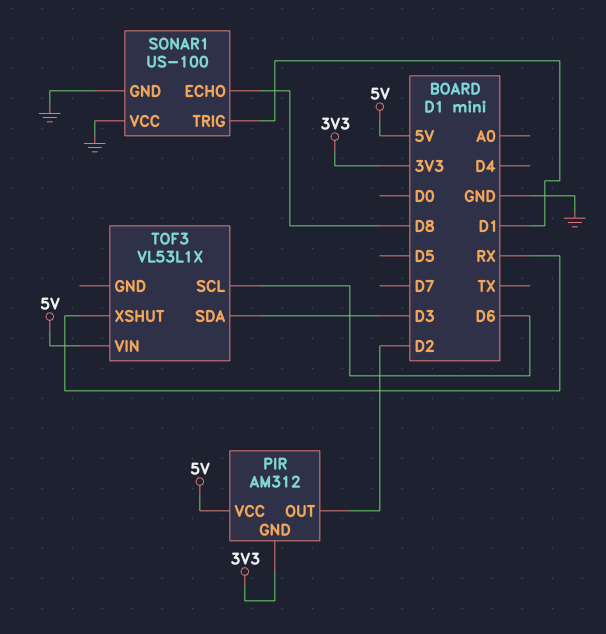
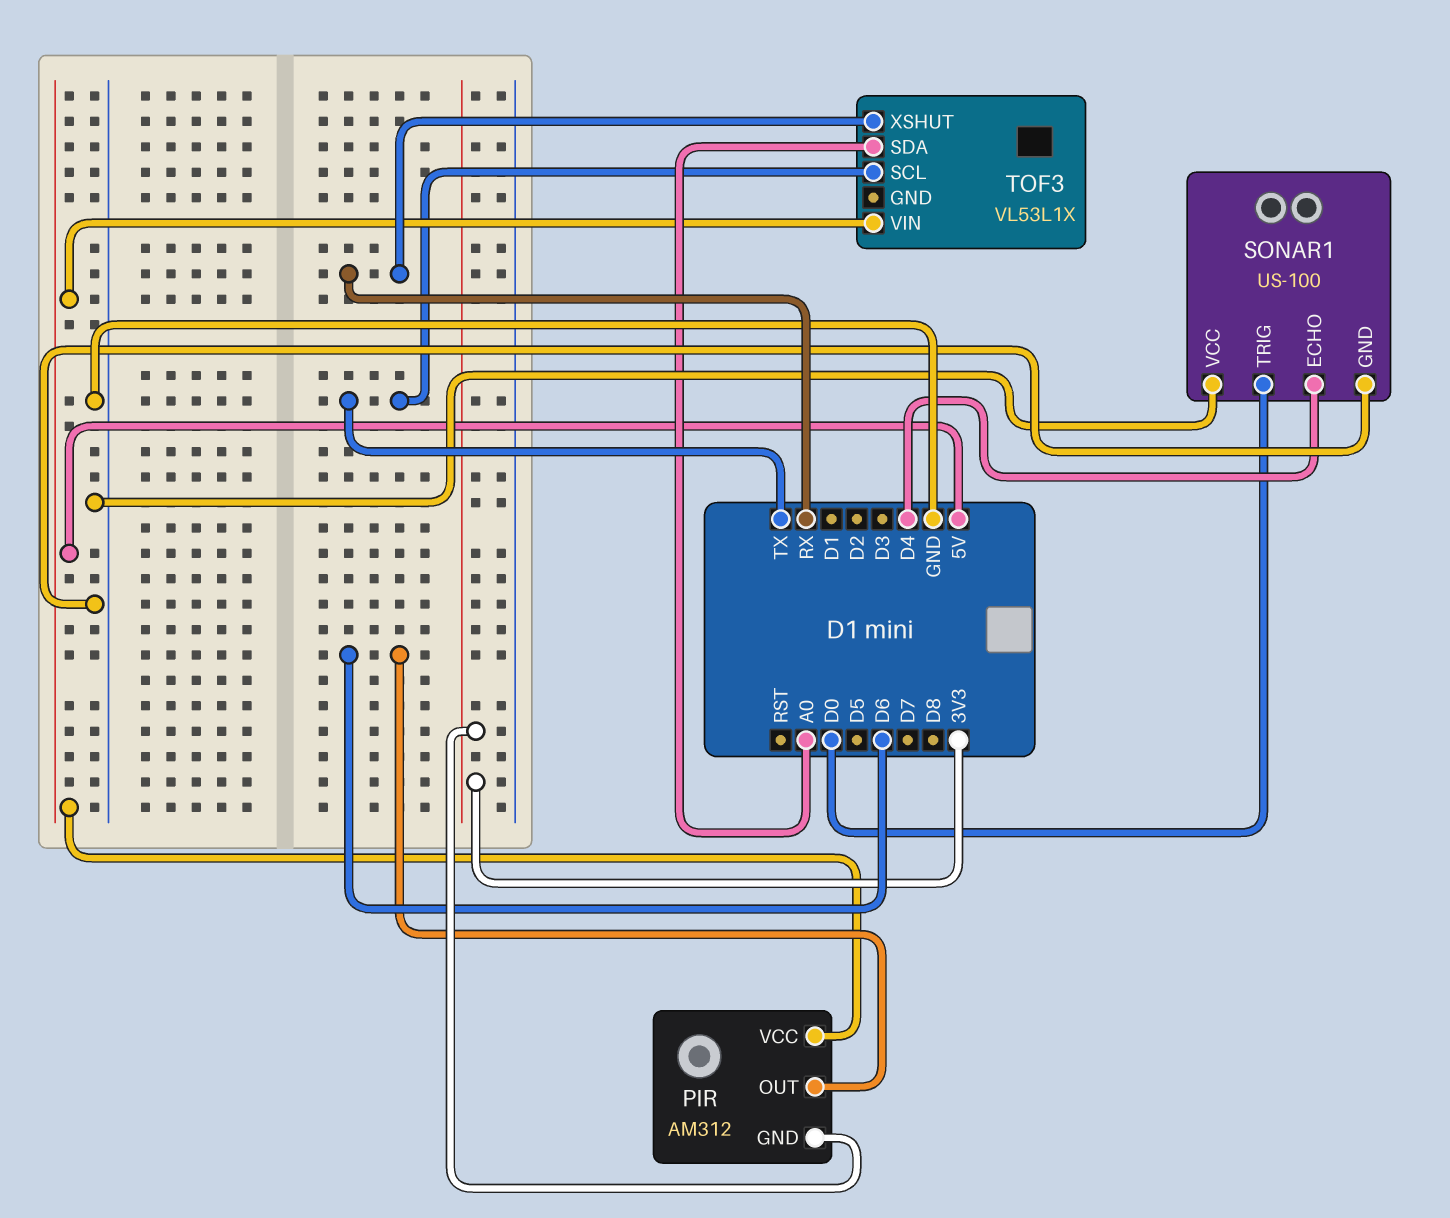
PIR pin OUT: D2 -> D6
SONAR1 pin ECHO: D8 -> D4
SONAR1 pin TRIG: D1 -> D0
TOF3 pin SCL: D6 -> TX
TOF3 pin SDA: D3 -> A0

